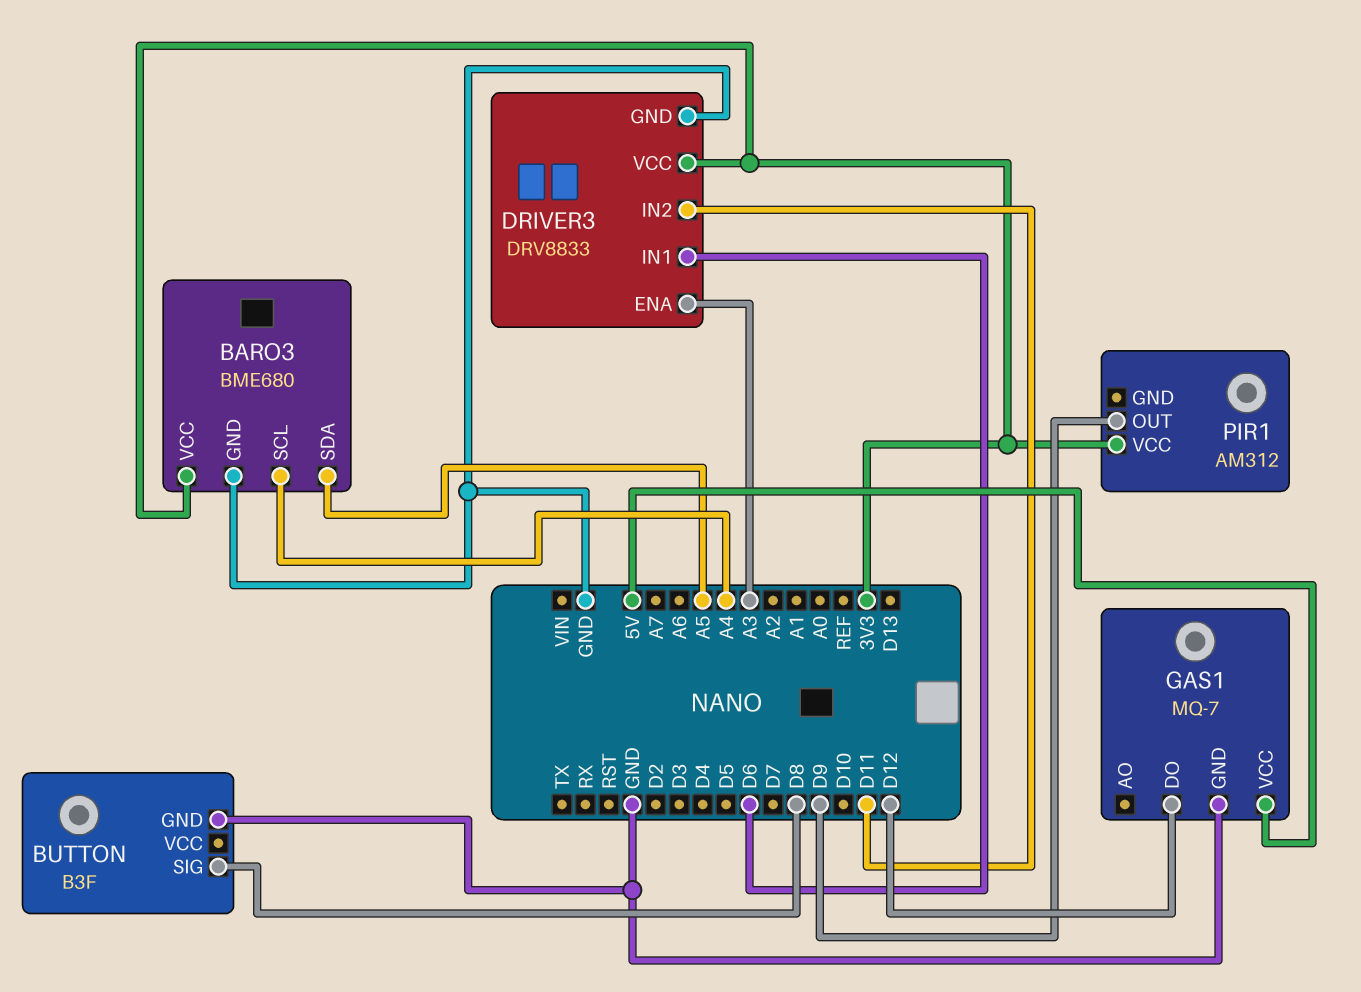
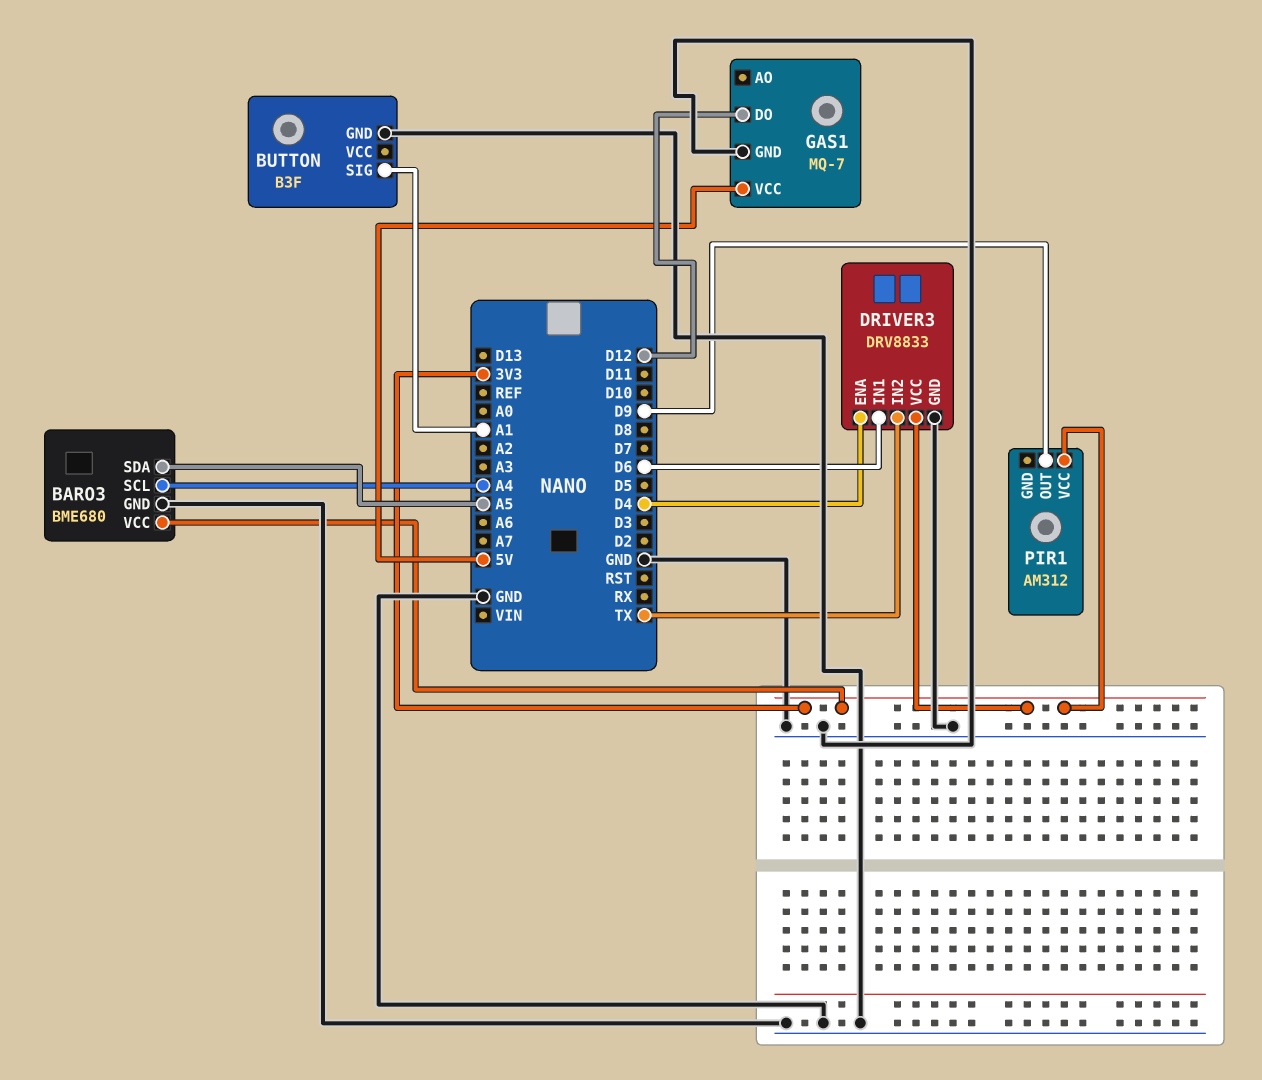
BUTTON pin SIG: D8 -> A1
DRIVER3 pin ENA: A3 -> D4
DRIVER3 pin IN2: D11 -> TX

